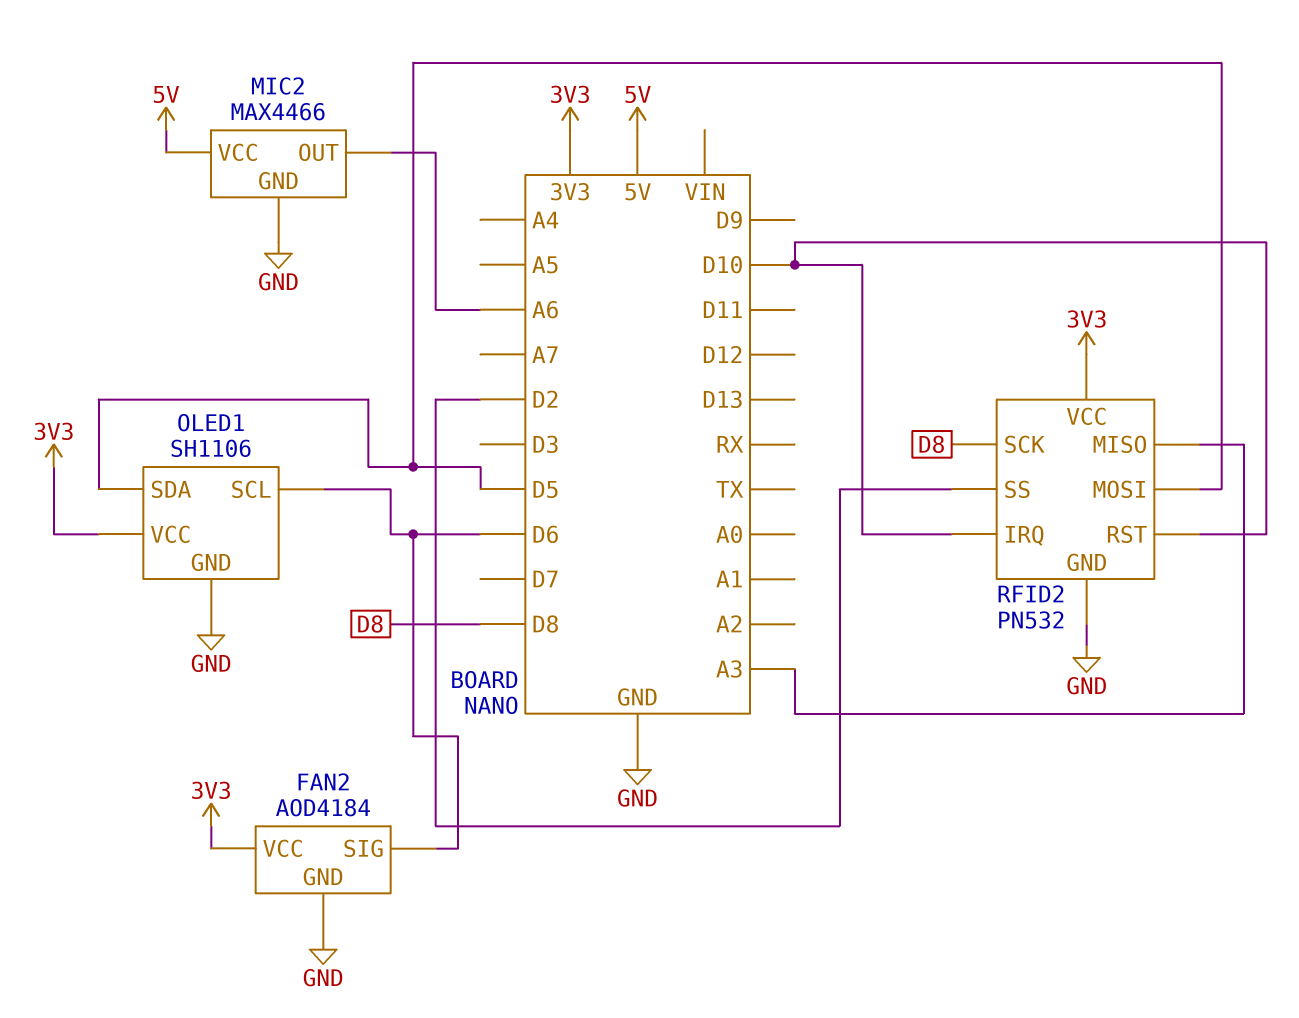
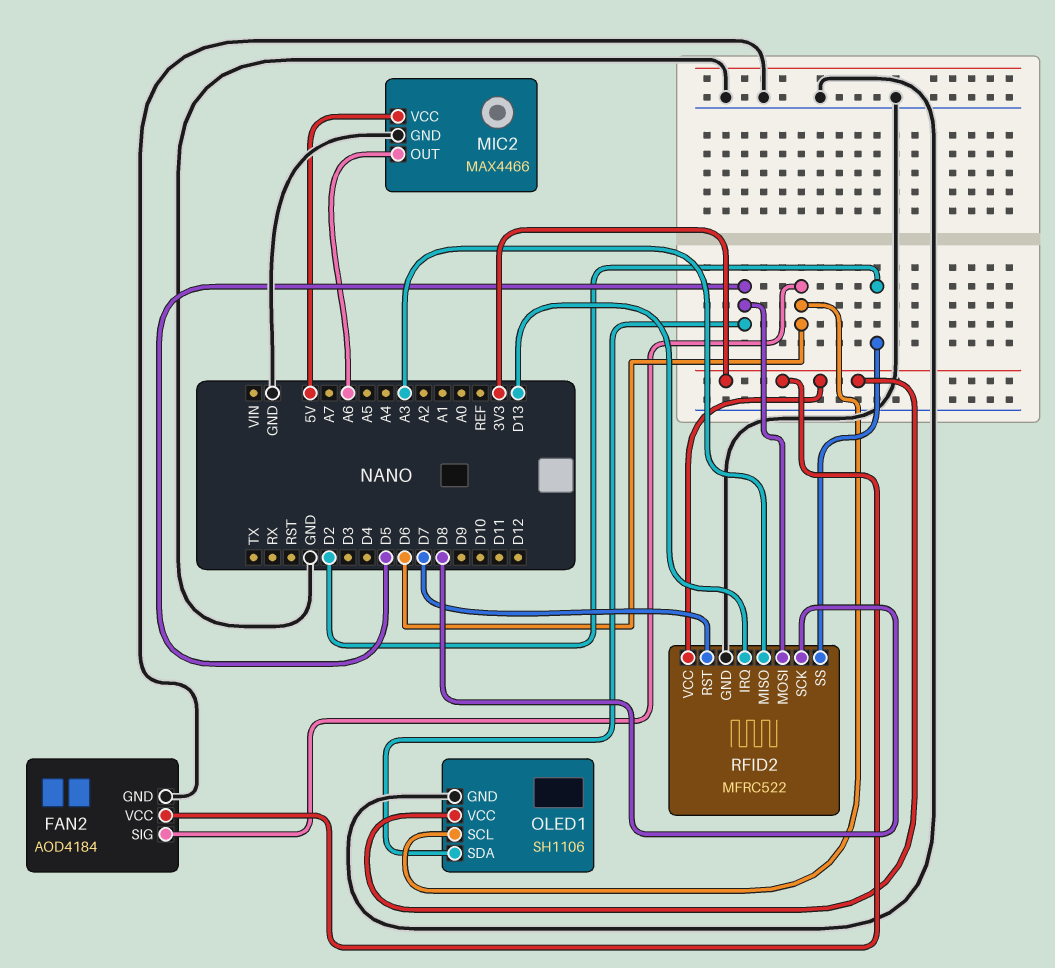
RFID2: PN532 -> MFRC522
RFID2 pin IRQ: D10 -> D13
RFID2 pin RST: D10 -> D7

